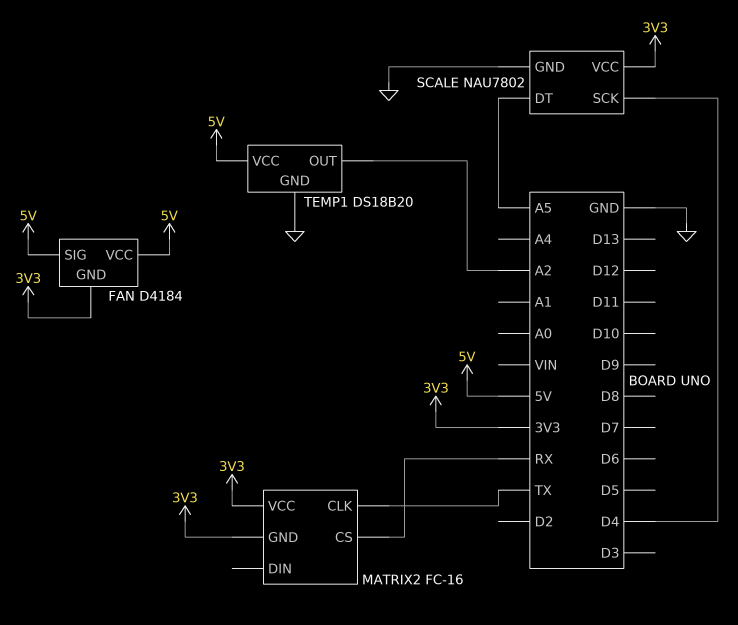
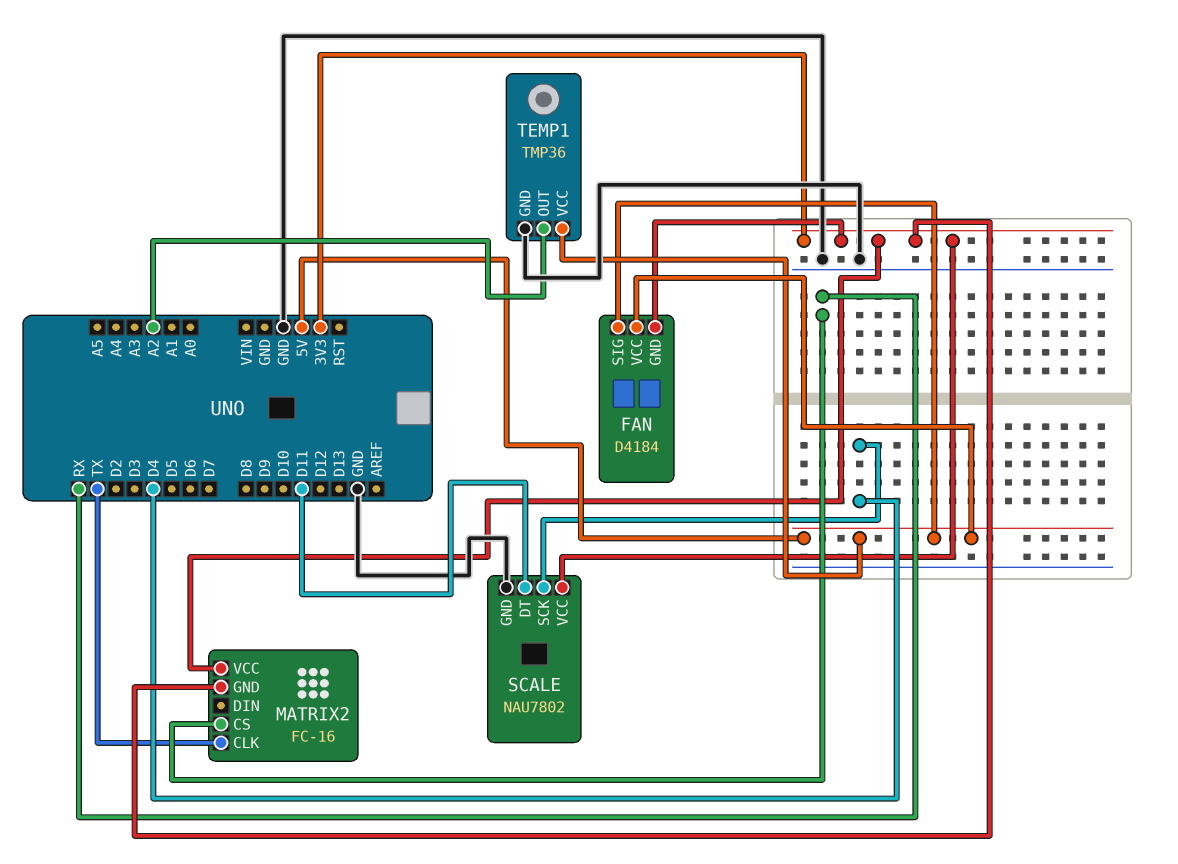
SCALE pin DT: A5 -> D11
TEMP1: DS18B20 -> TMP36

